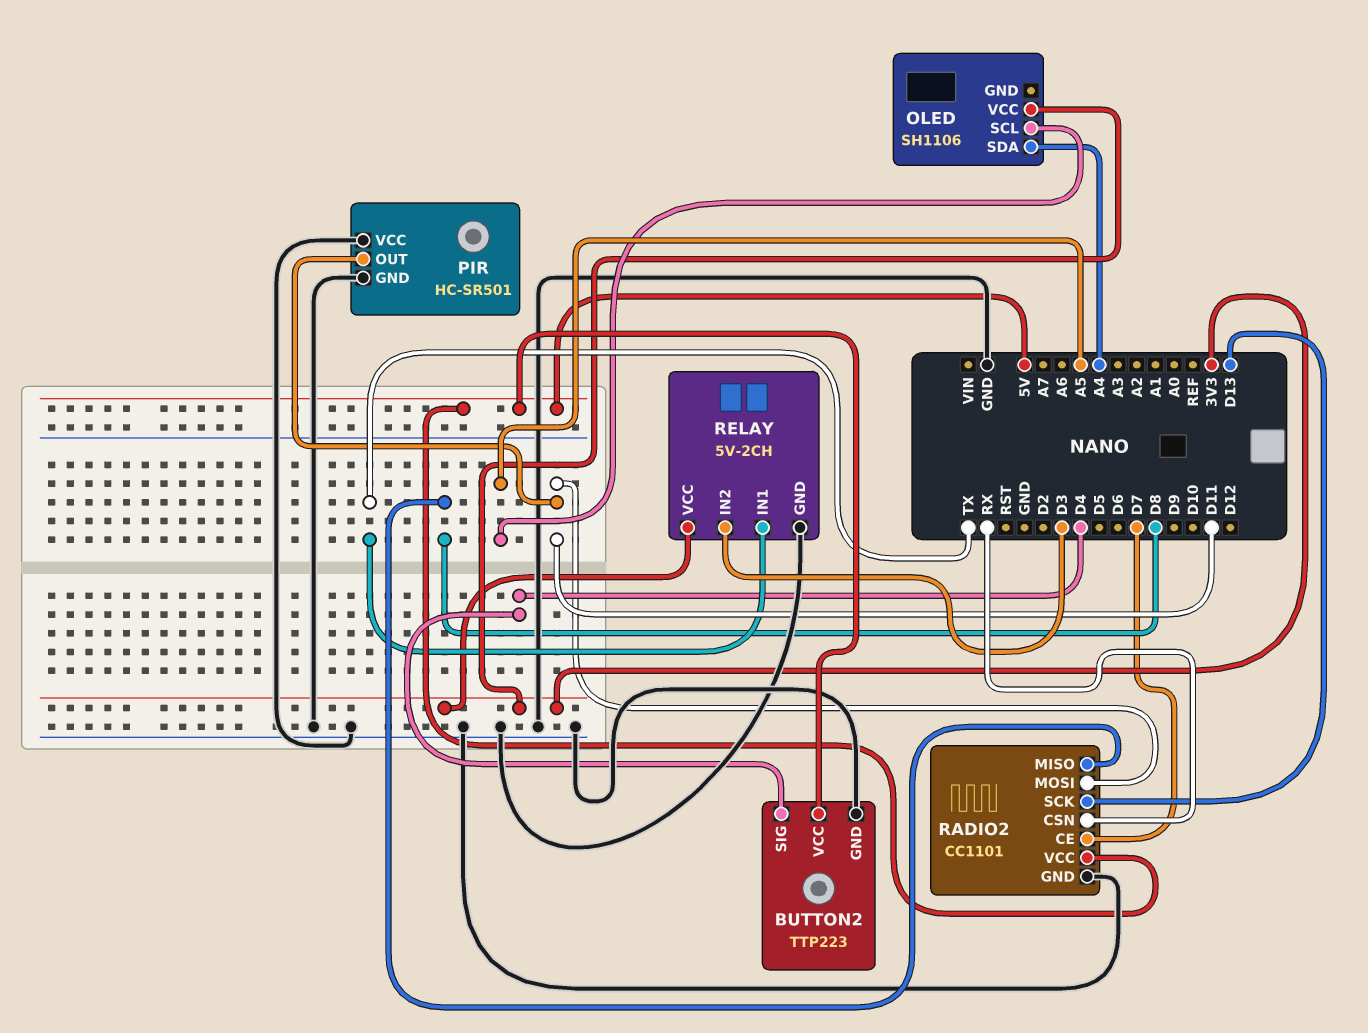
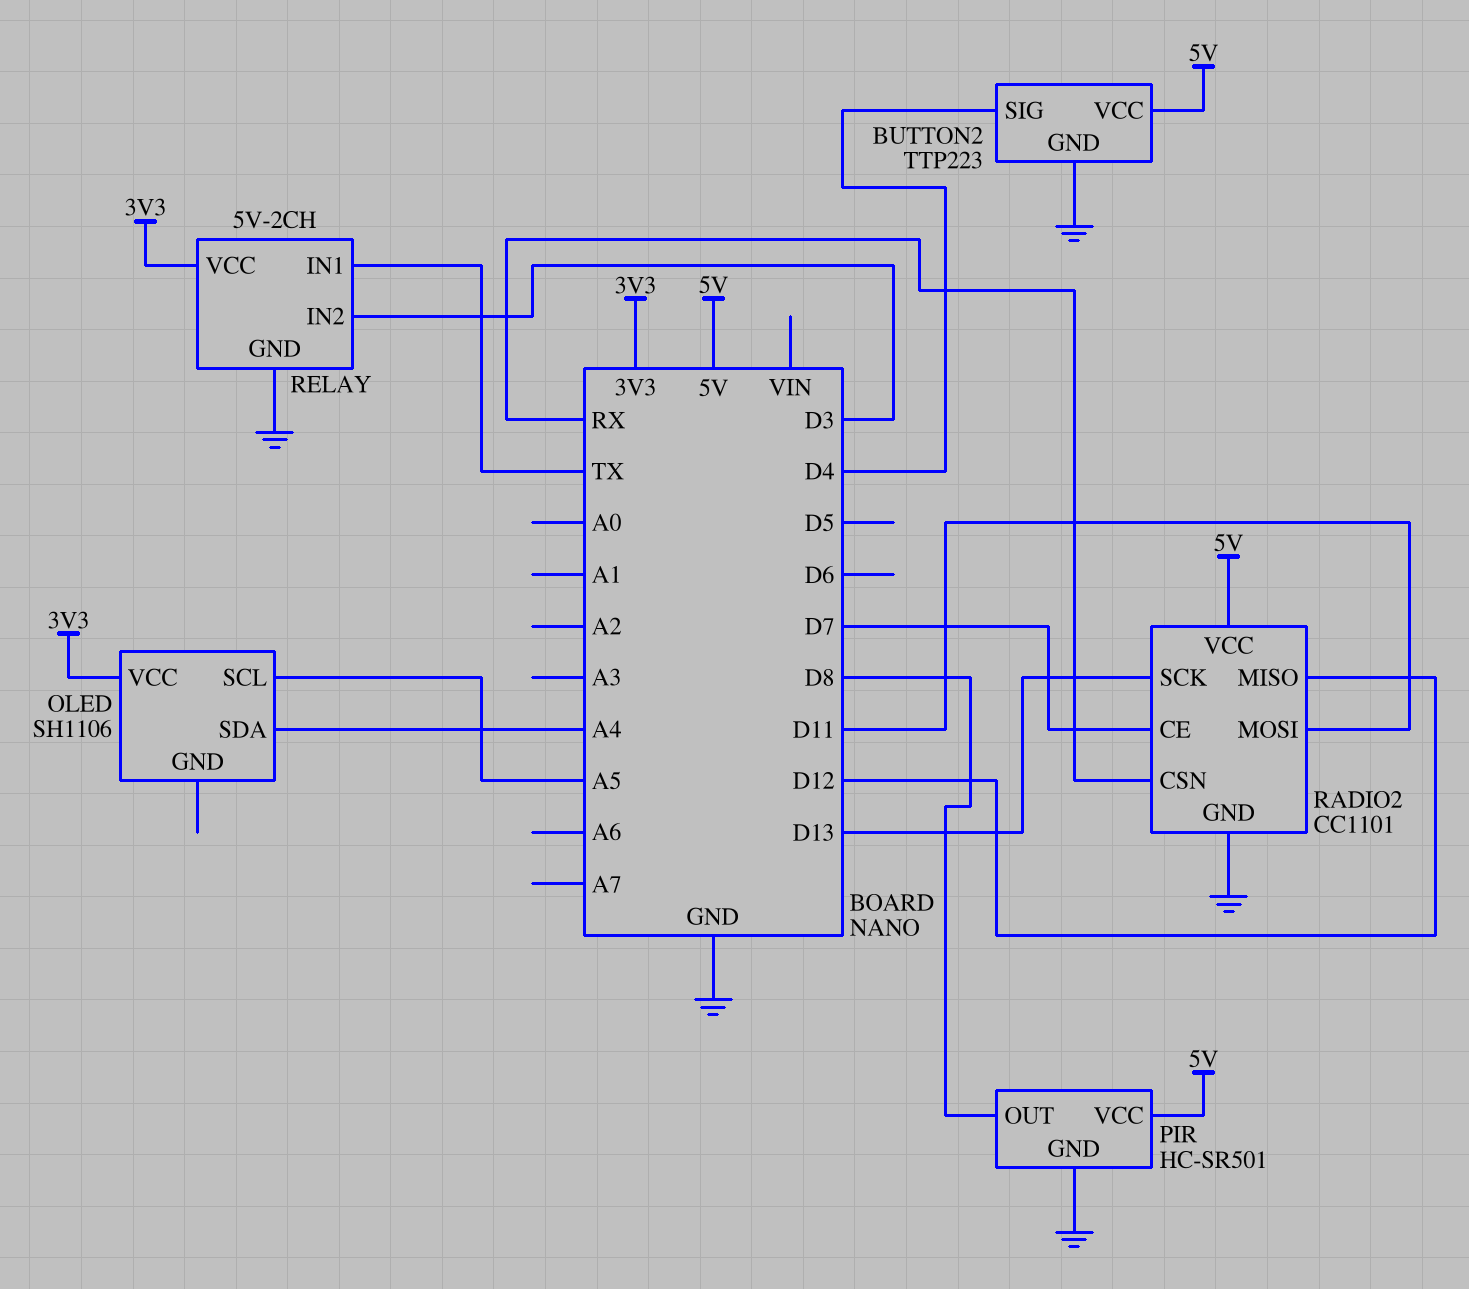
PIR pin OUT: D11 -> D8
PIR pin VCC: GND -> 5V
RADIO2 pin MISO: D8 -> D12

